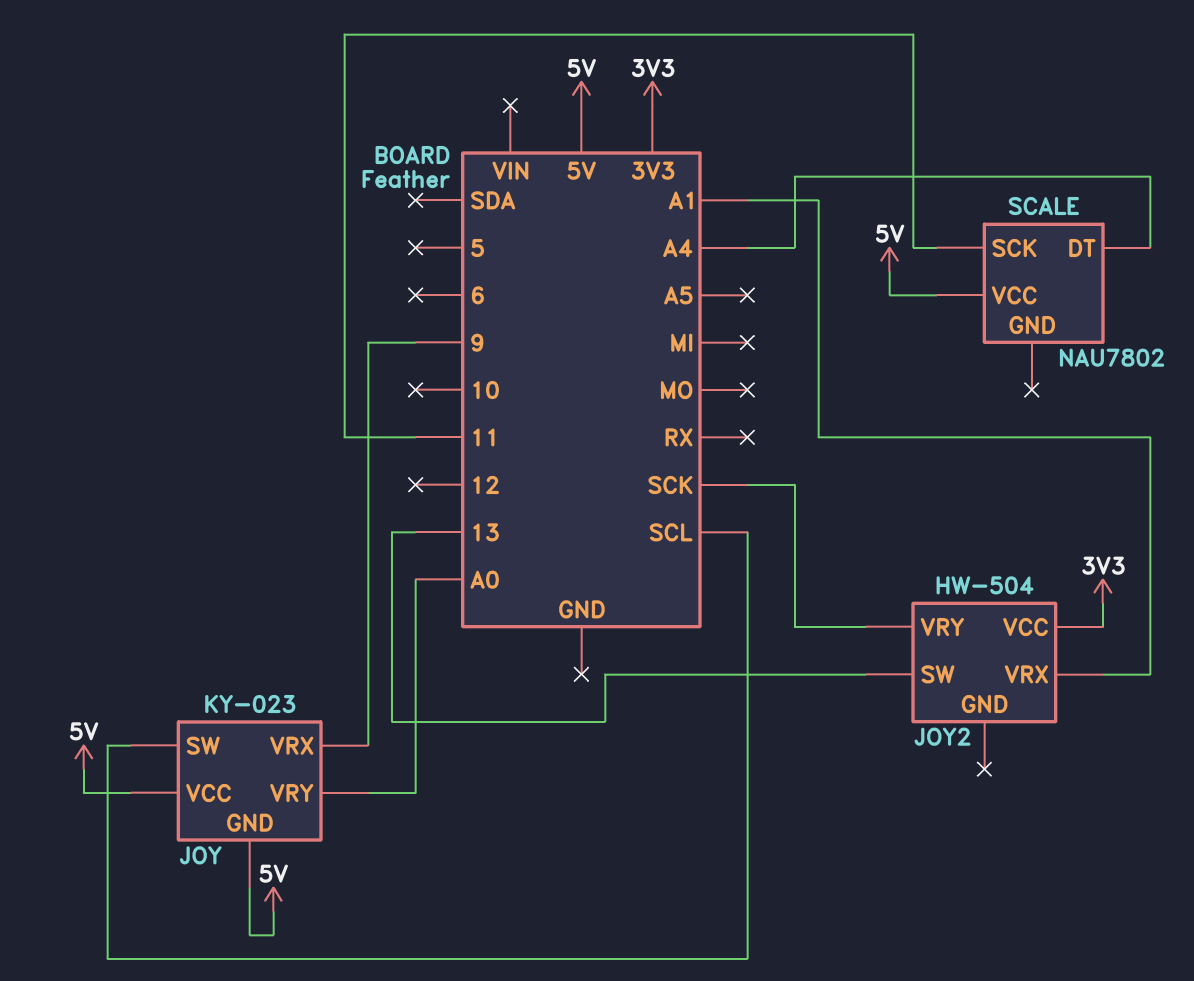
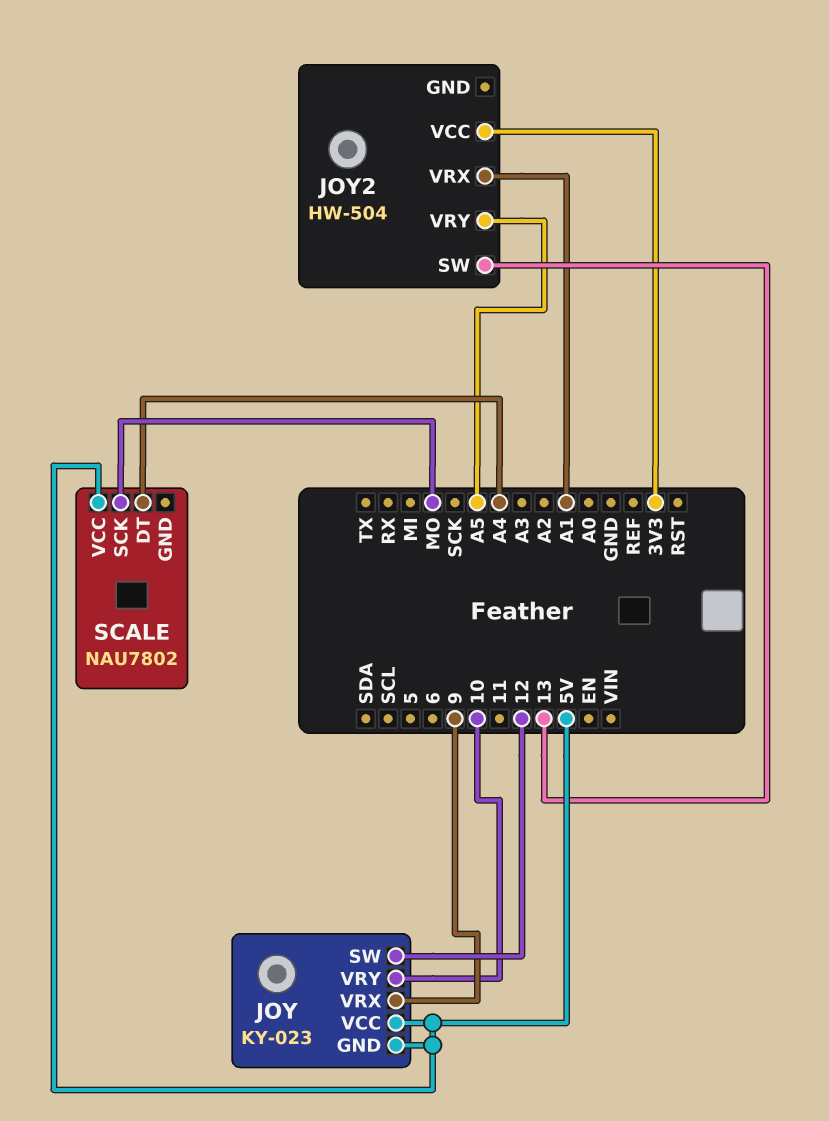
JOY pin SW: SCL -> 12
JOY pin VRY: A0 -> 10
JOY2 pin VRY: SCK -> A5
SCALE pin SCK: 11 -> MO

